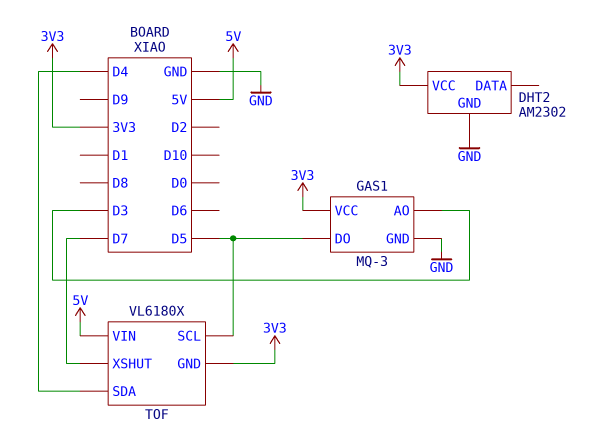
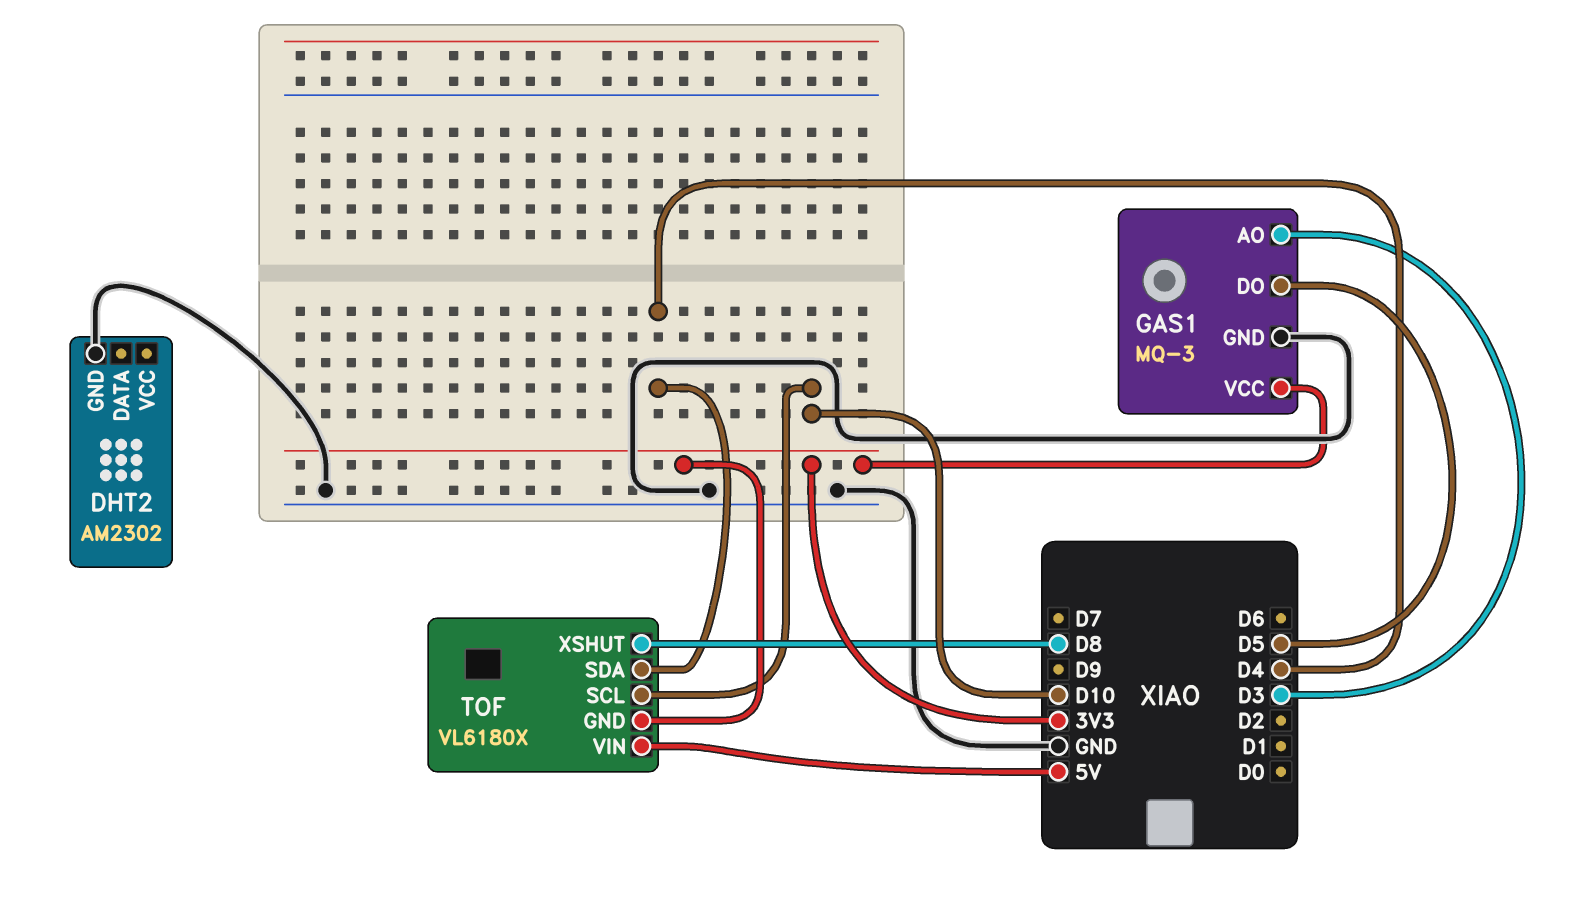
DHT2 pin VCC: 3V3 -> none
TOF pin SCL: D5 -> D10
TOF pin XSHUT: D7 -> D8

